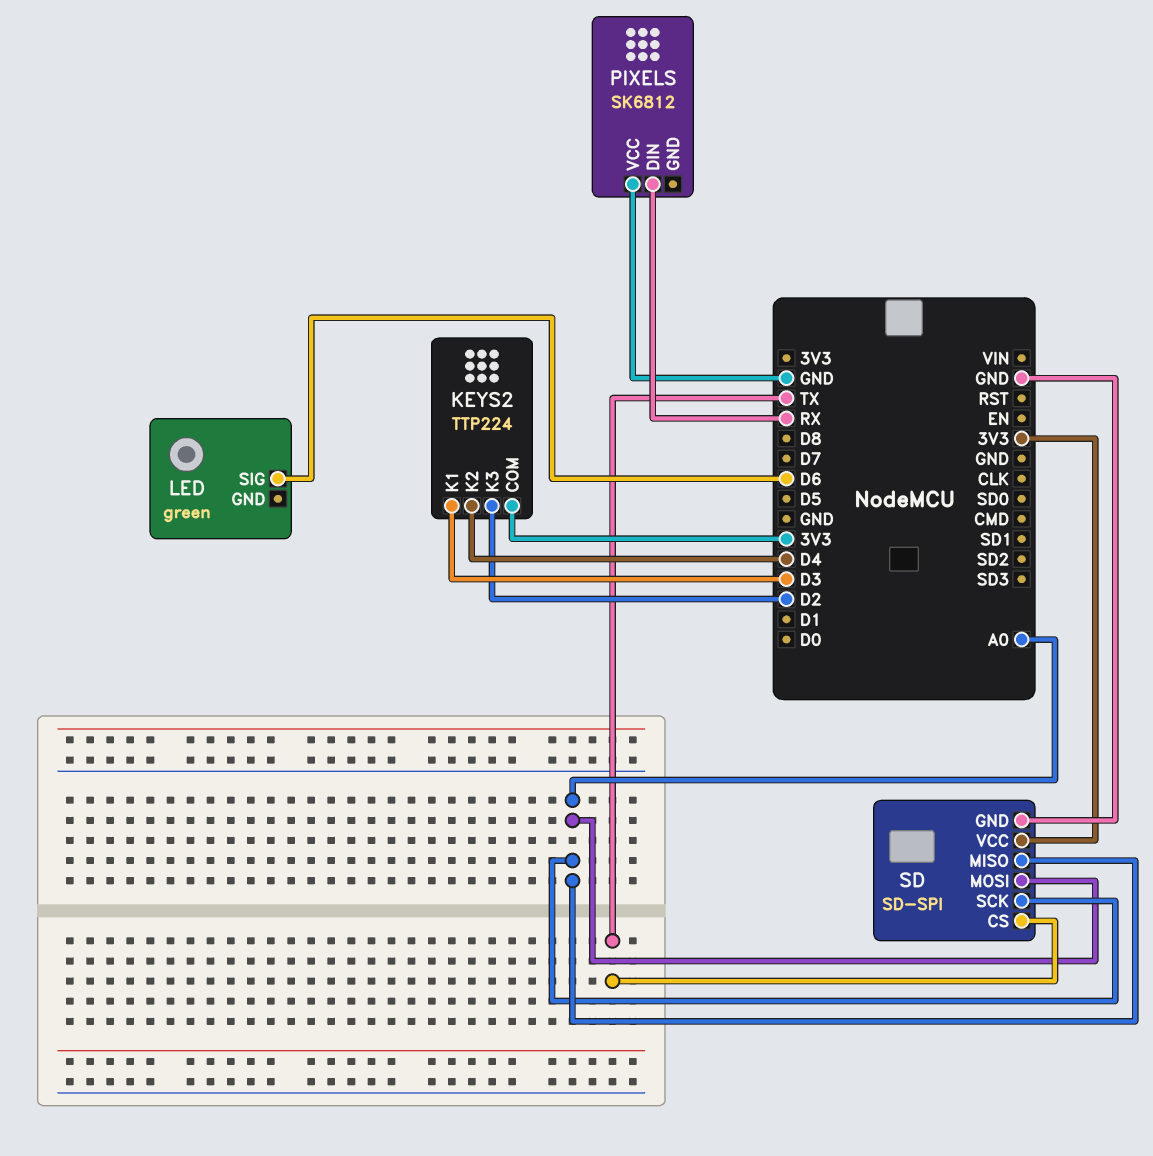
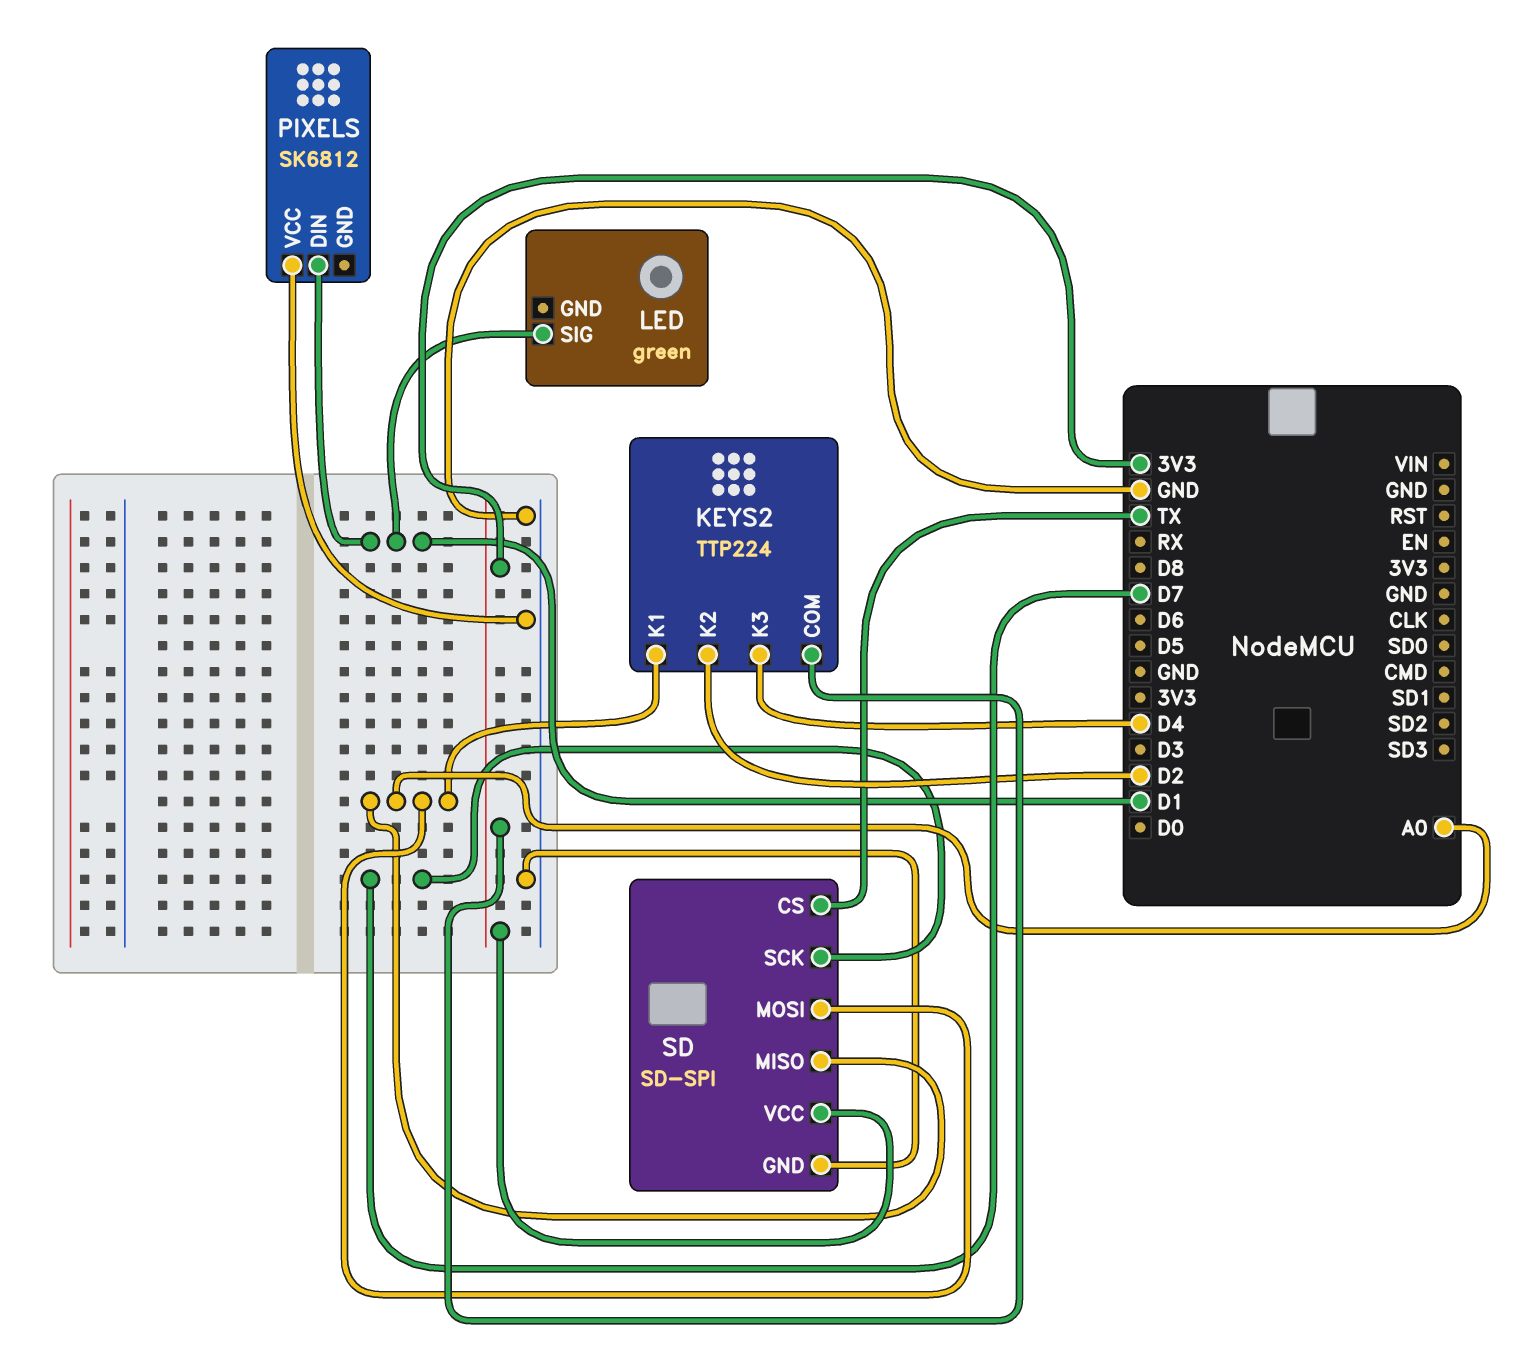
KEYS2 pin K1: D3 -> A0
KEYS2 pin K2: D4 -> D2
KEYS2 pin K3: D2 -> D4
LED pin SIG: D6 -> D1
PIXELS pin DIN: RX -> D1
SD pin SCK: A0 -> D7

